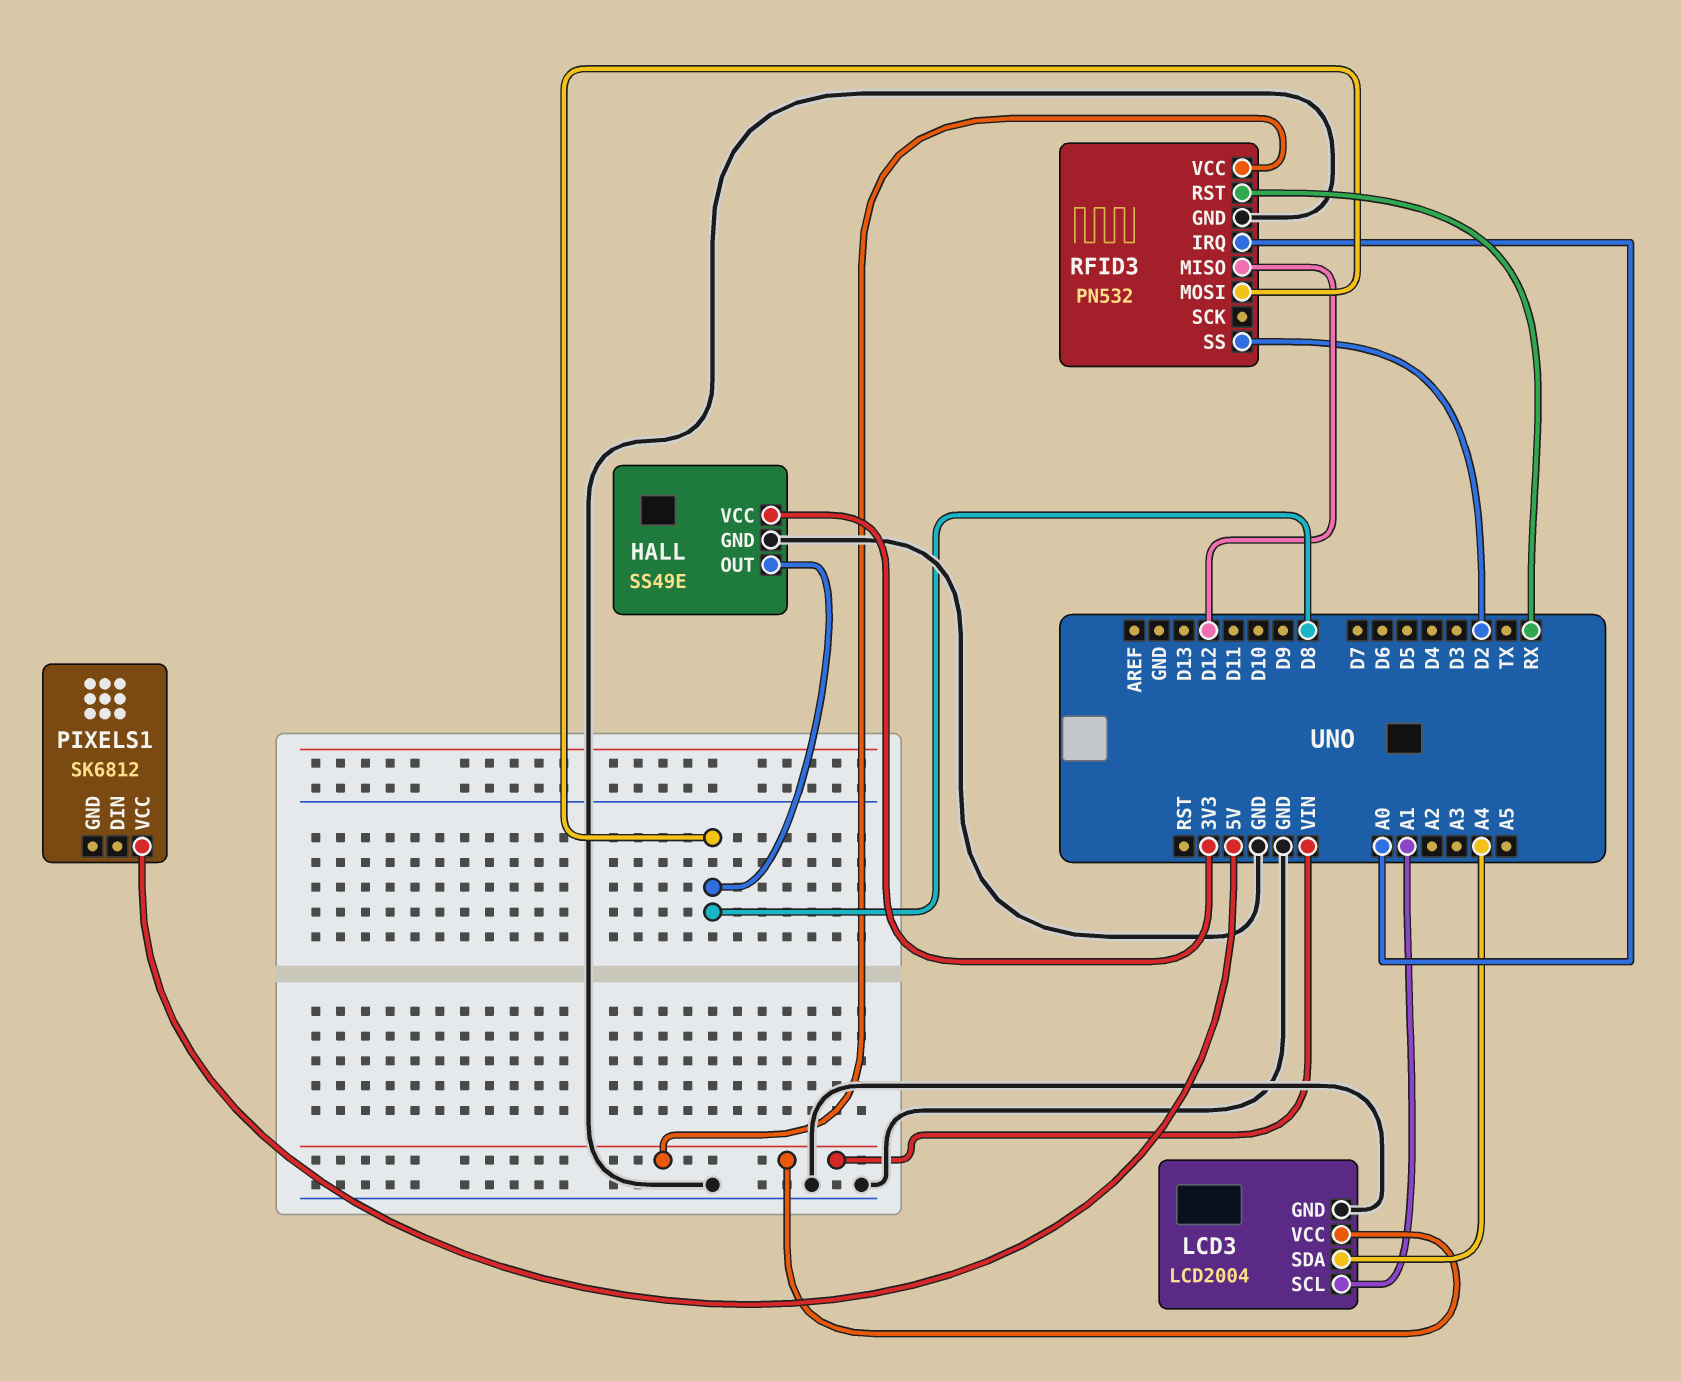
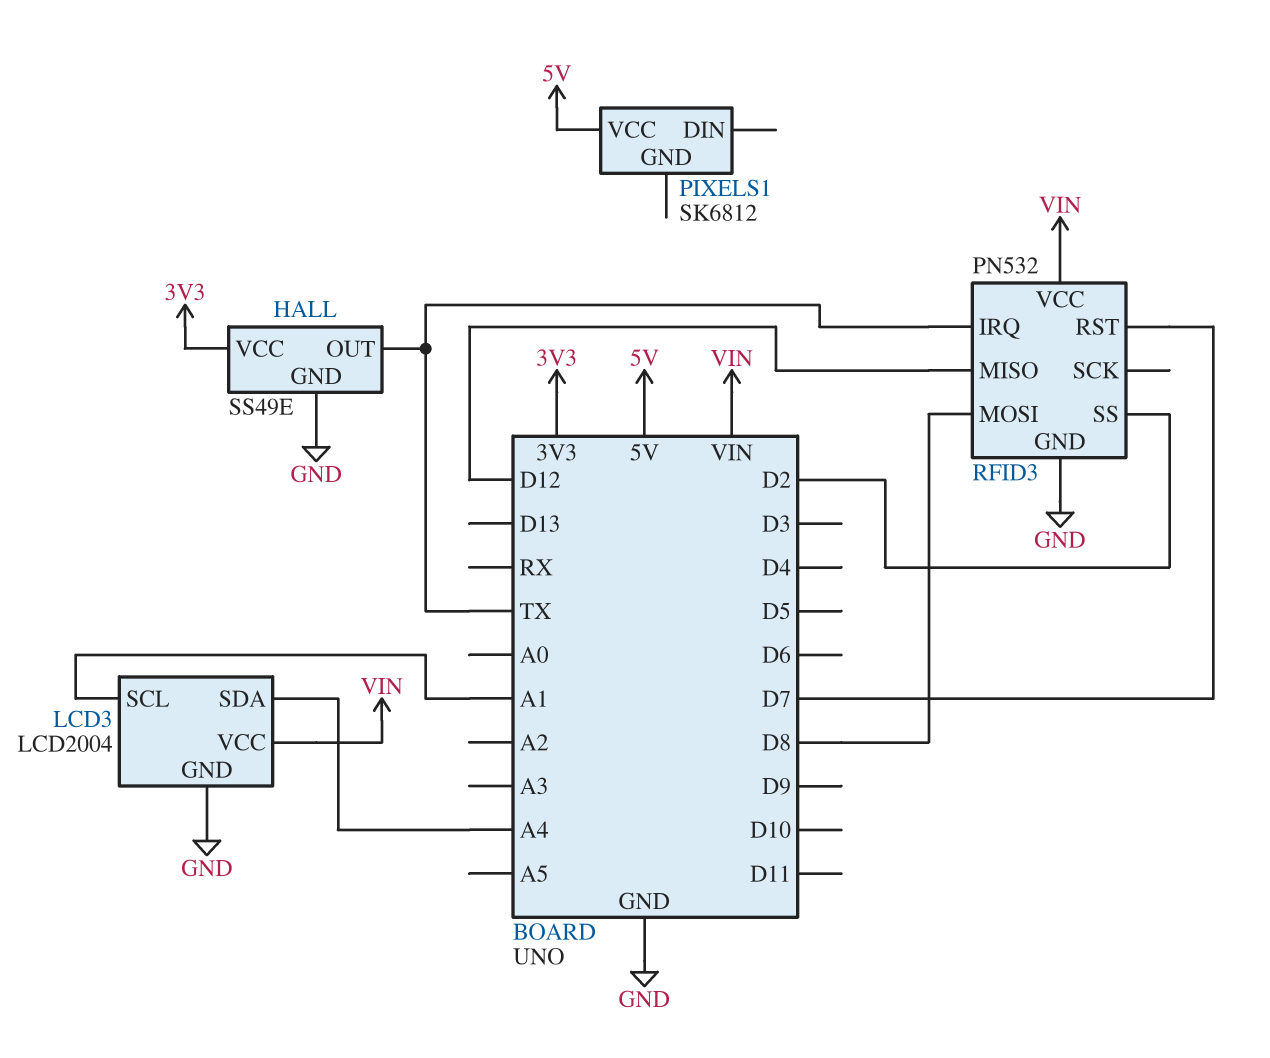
HALL pin OUT: D8 -> TX
RFID3 pin IRQ: A0 -> TX
RFID3 pin RST: RX -> D7

